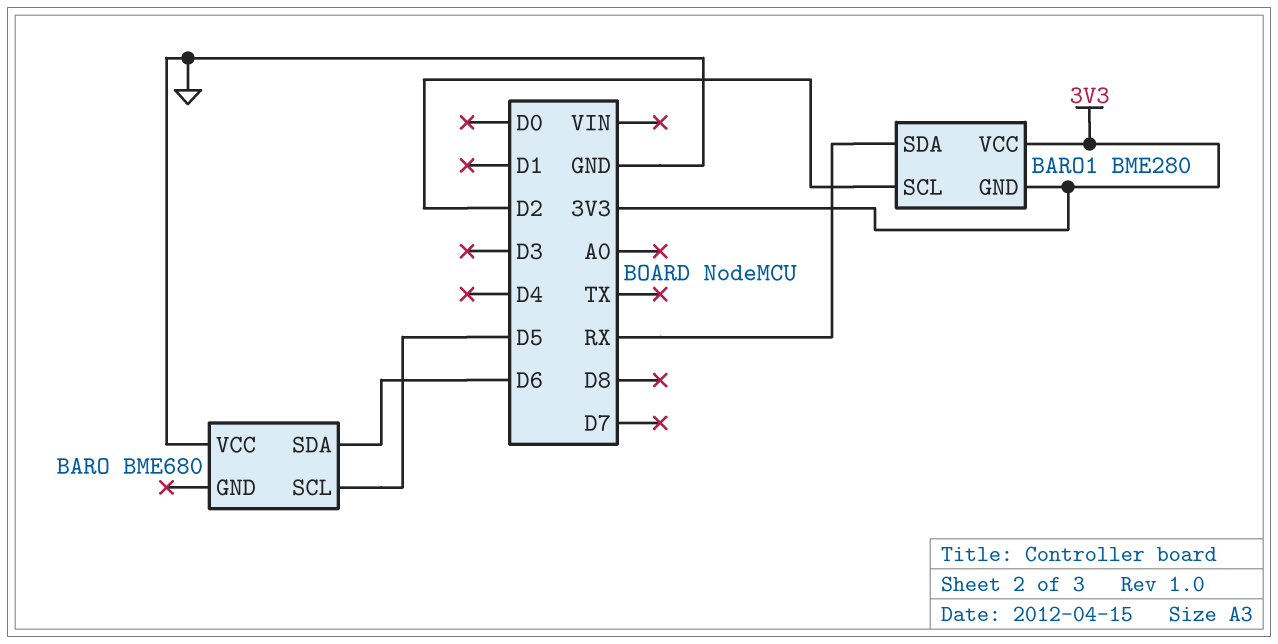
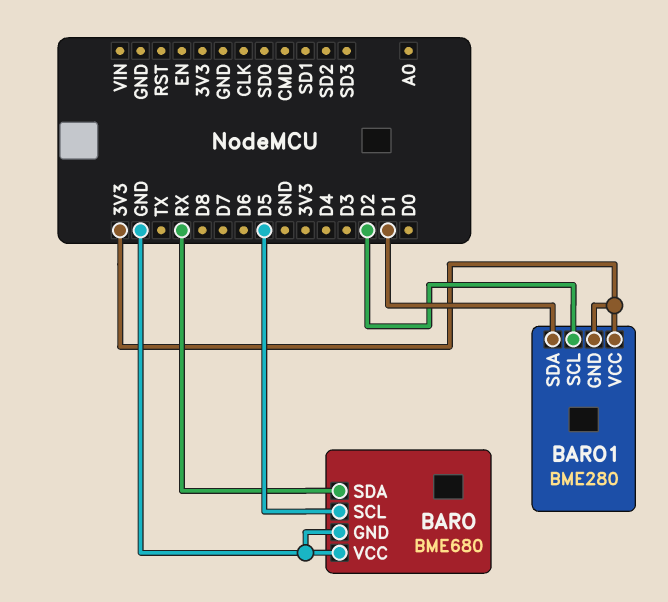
BARO pin GND: none -> GND
BARO pin SDA: D6 -> RX
BARO1 pin SDA: RX -> D1

